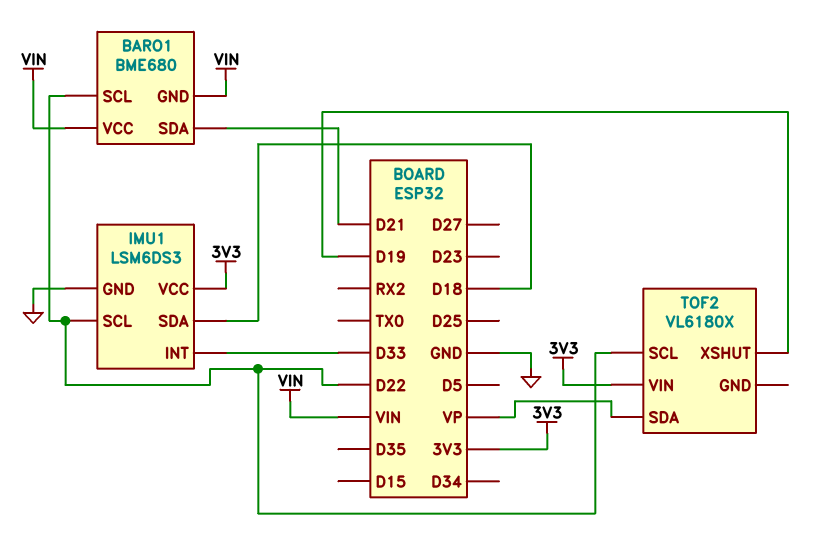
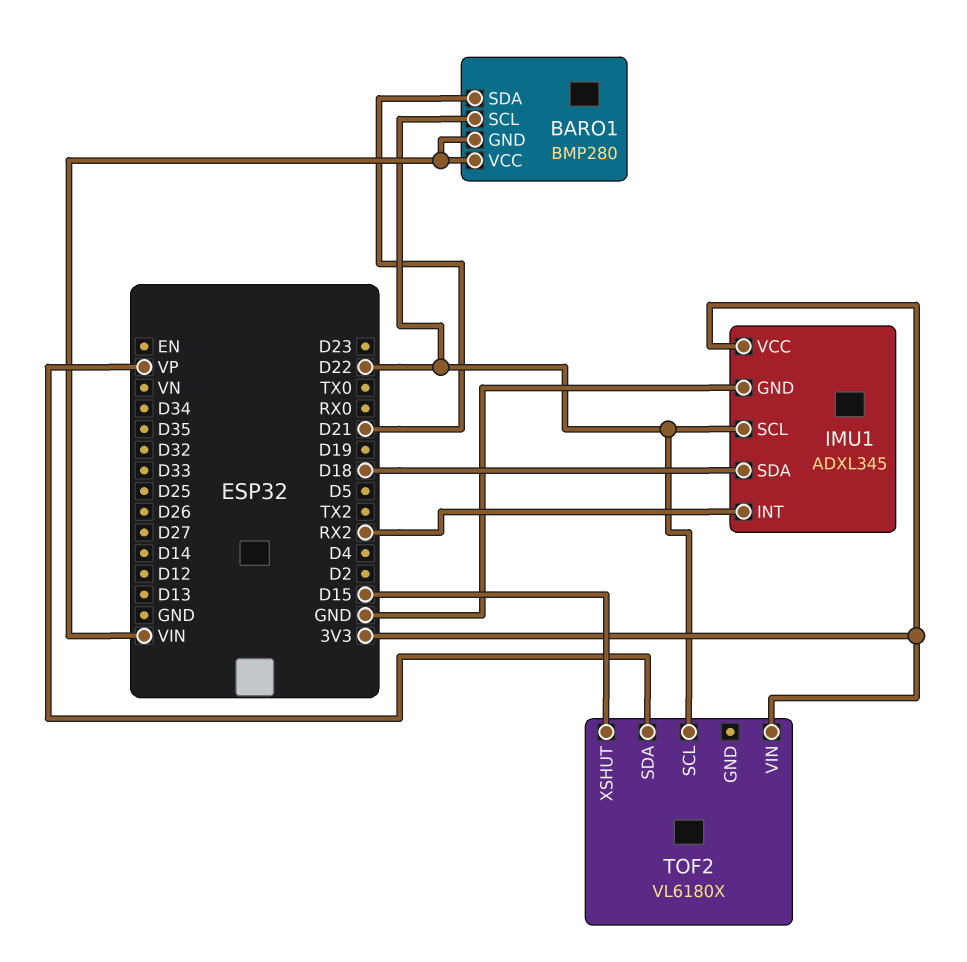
BARO1: BME680 -> BMP280
IMU1: LSM6DS3 -> ADXL345
IMU1 pin INT: D33 -> RX2
TOF2 pin XSHUT: D19 -> D15

